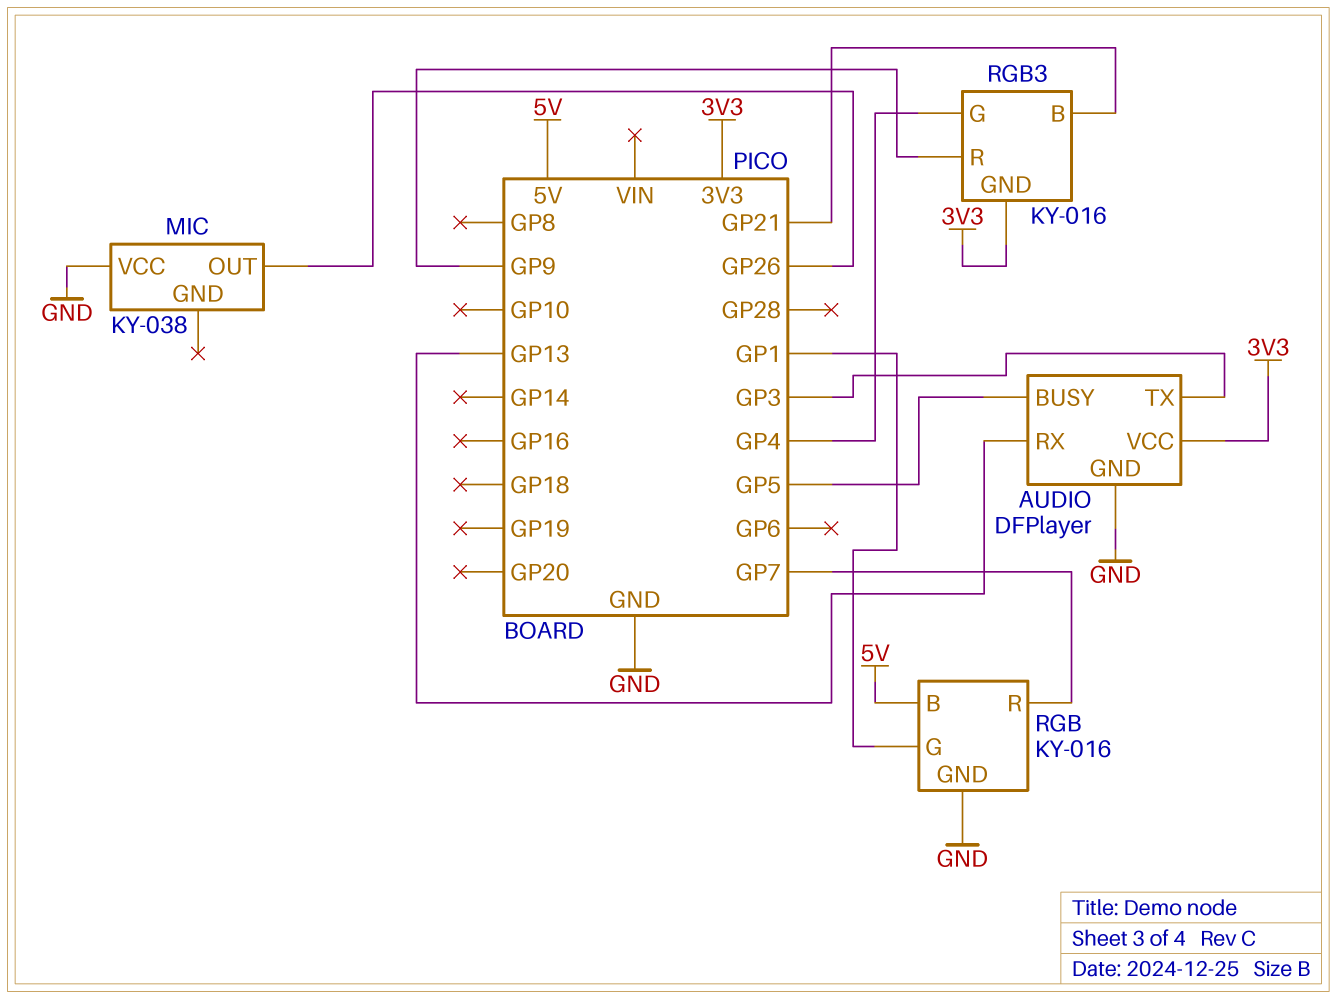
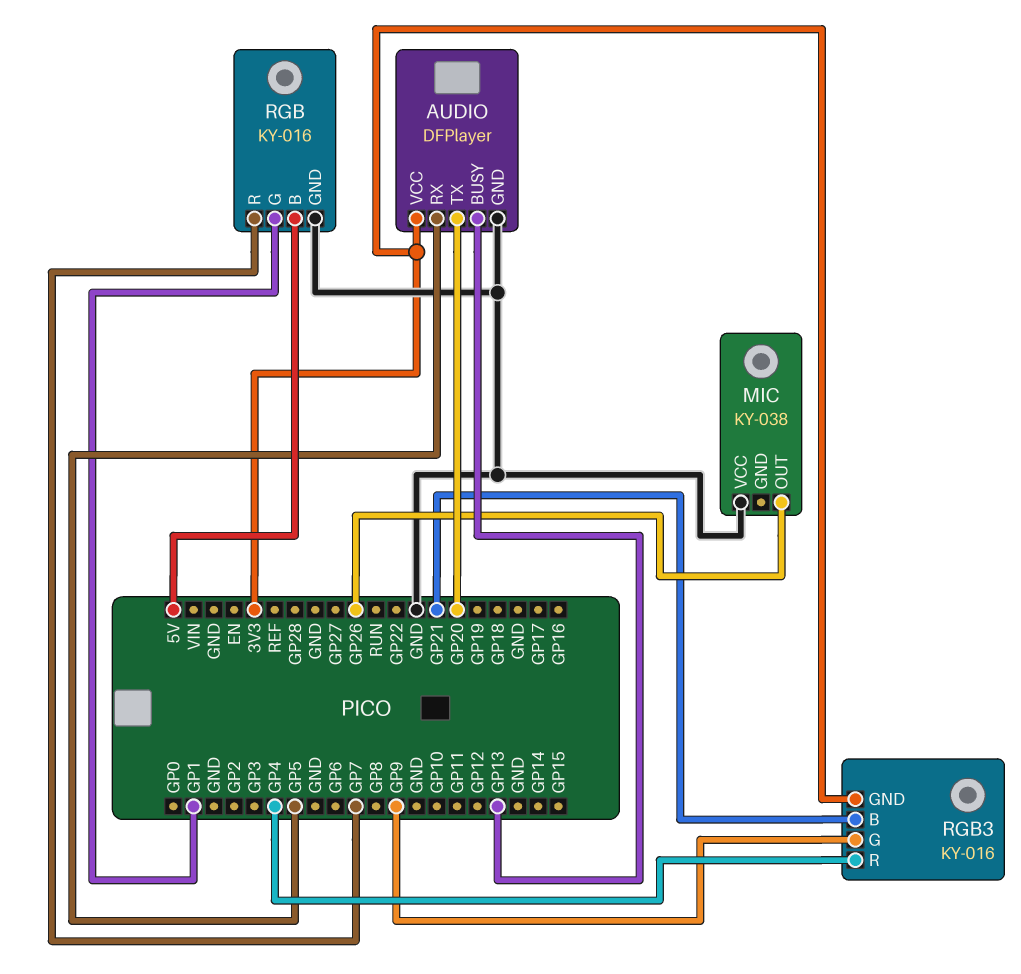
AUDIO pin BUSY: GP5 -> GP13
AUDIO pin RX: GP13 -> GP5
AUDIO pin TX: GP3 -> GP20
RGB3 pin G: GP4 -> GP9
RGB3 pin R: GP9 -> GP4

